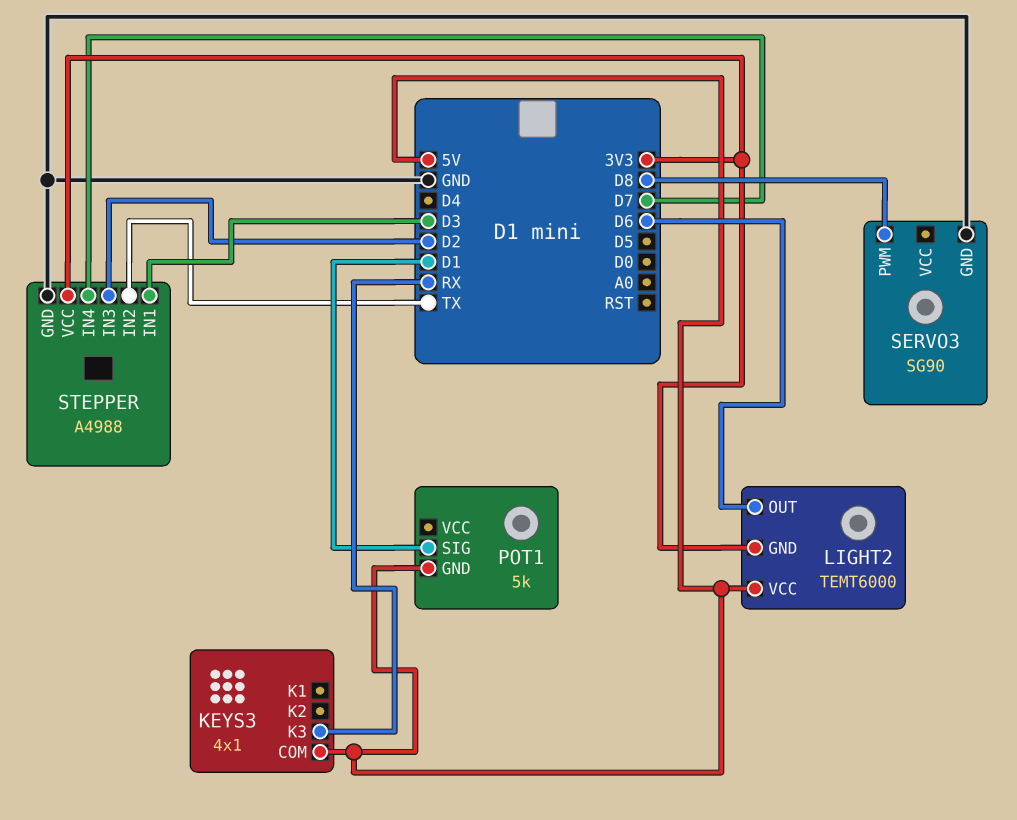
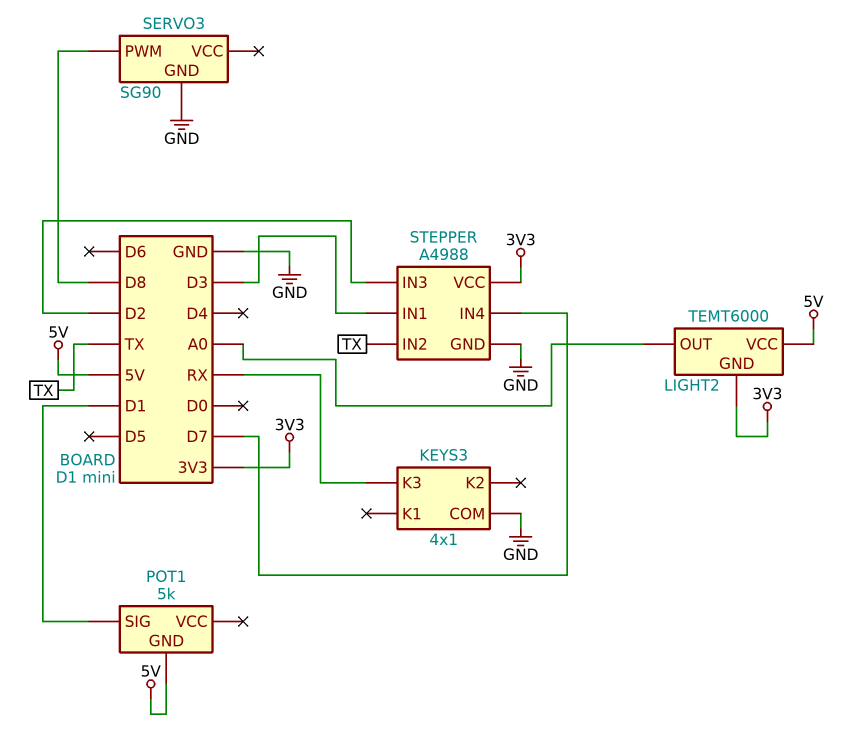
KEYS3 pin COM: 5V -> GND
LIGHT2 pin OUT: D6 -> A0

